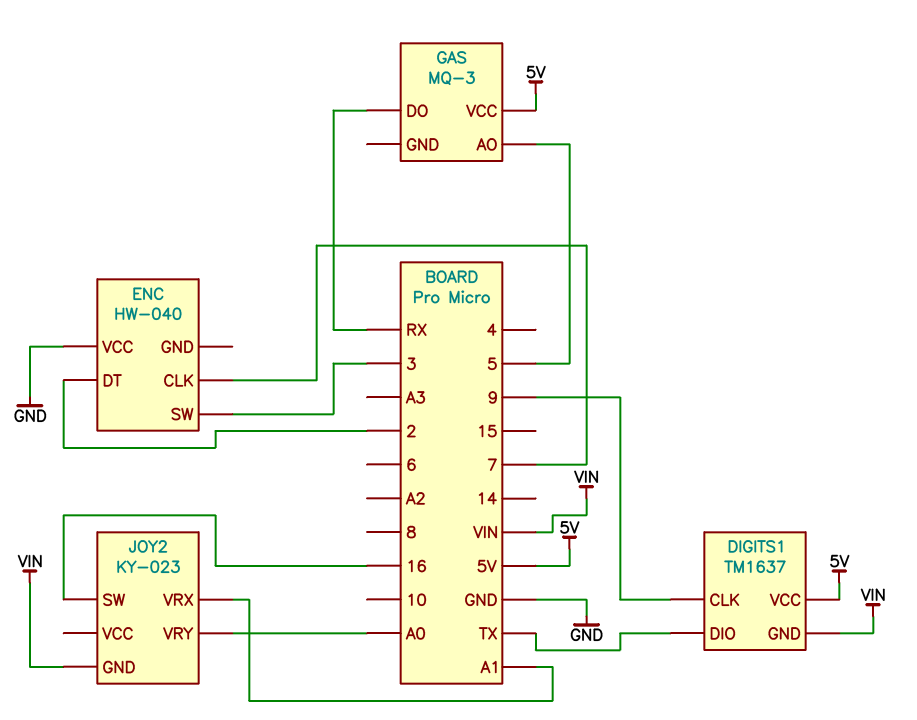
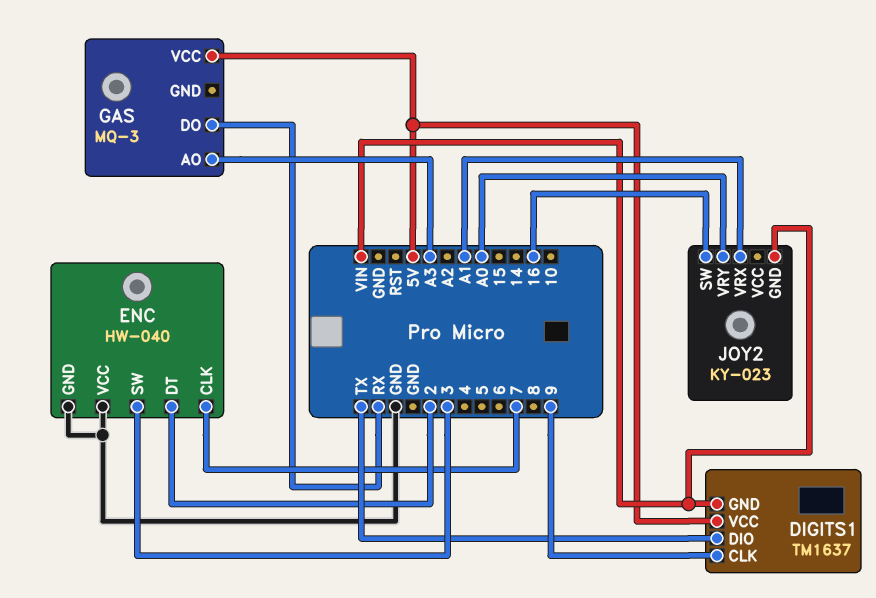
ENC pin GND: none -> GND
GAS pin AO: 5 -> A3

